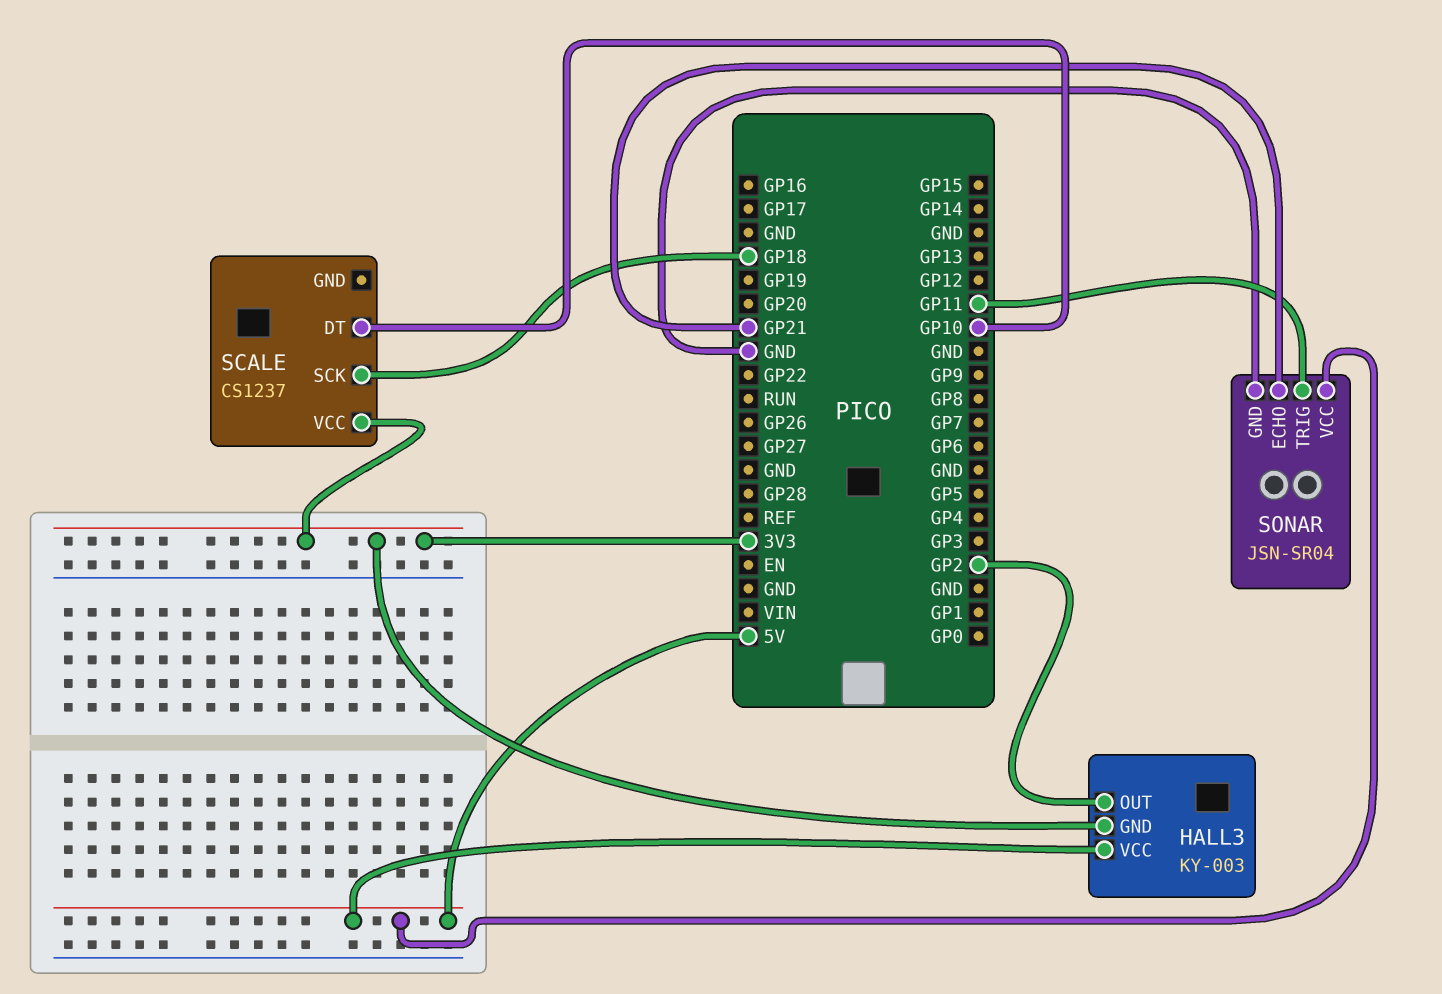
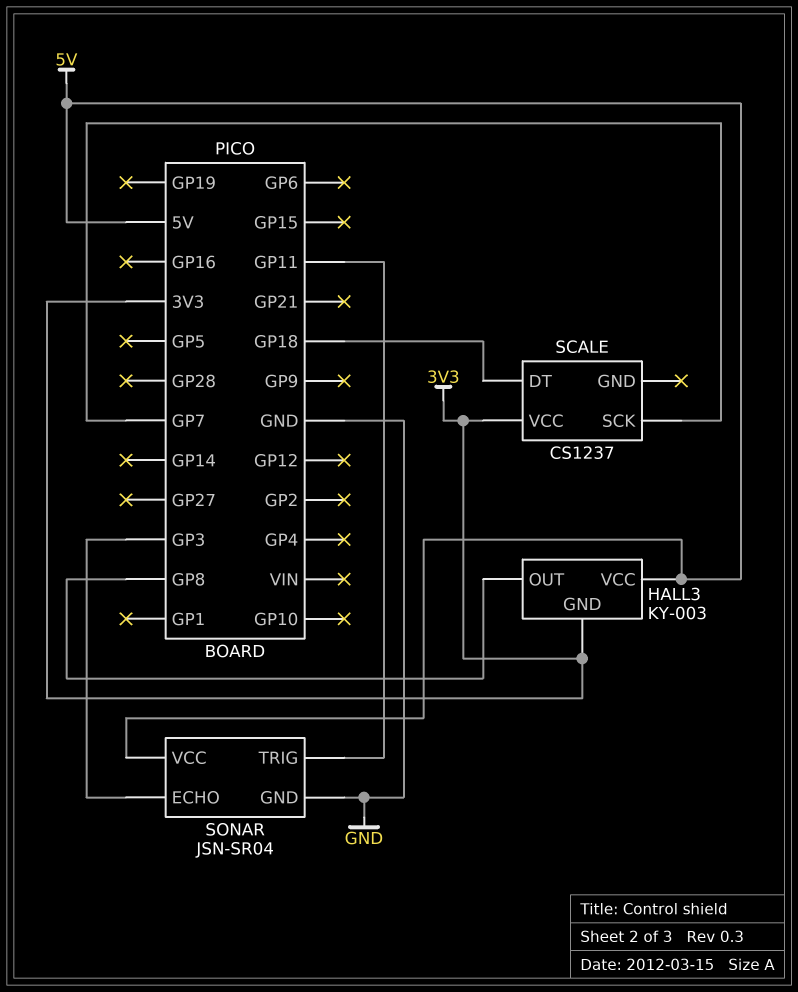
HALL3 pin OUT: GP2 -> GP8
SCALE pin DT: GP10 -> GP18
SCALE pin SCK: GP18 -> GP7
SONAR pin ECHO: GP21 -> GP3

